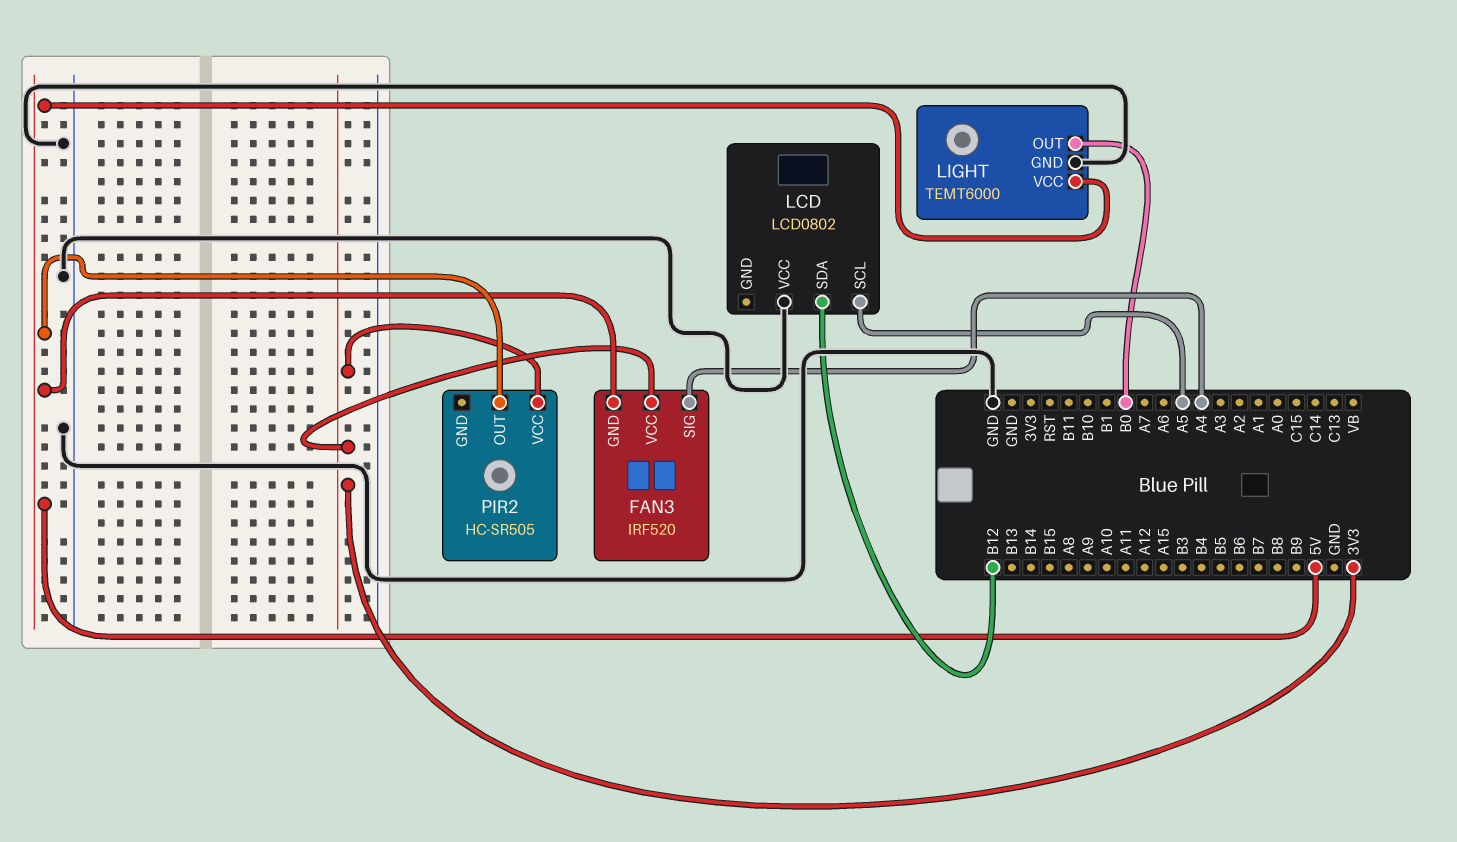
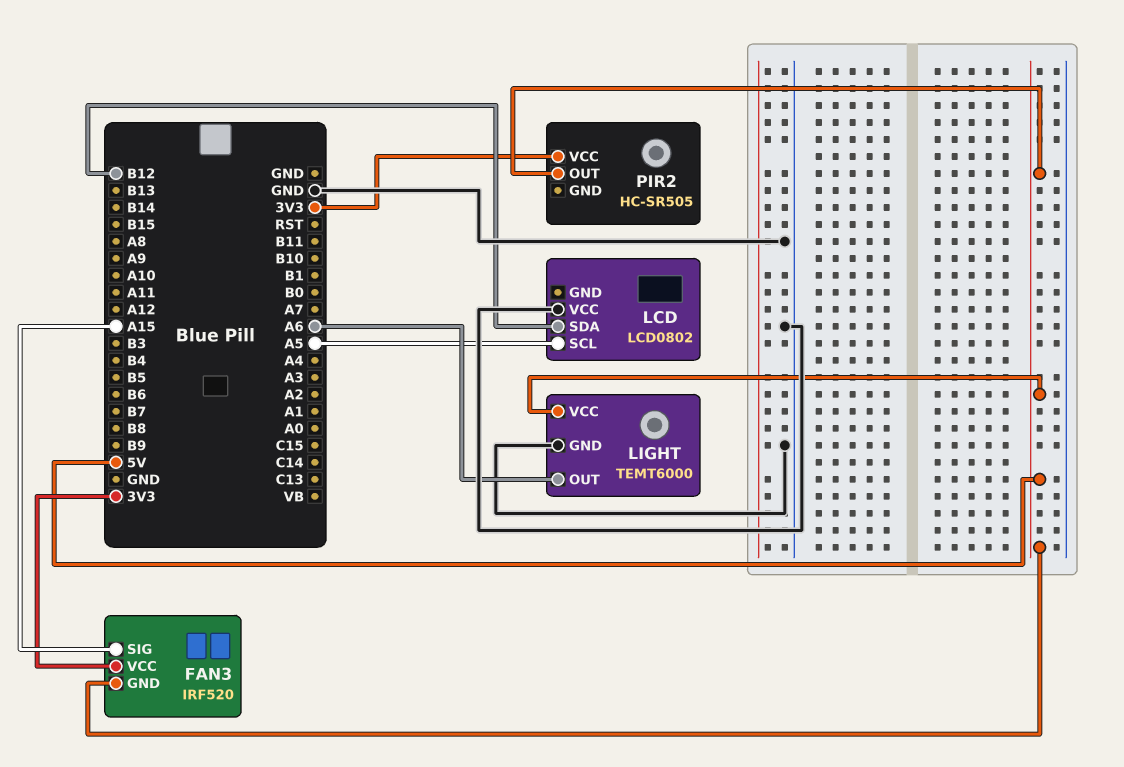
FAN3 pin SIG: A4 -> A15
LIGHT pin OUT: B0 -> A6

